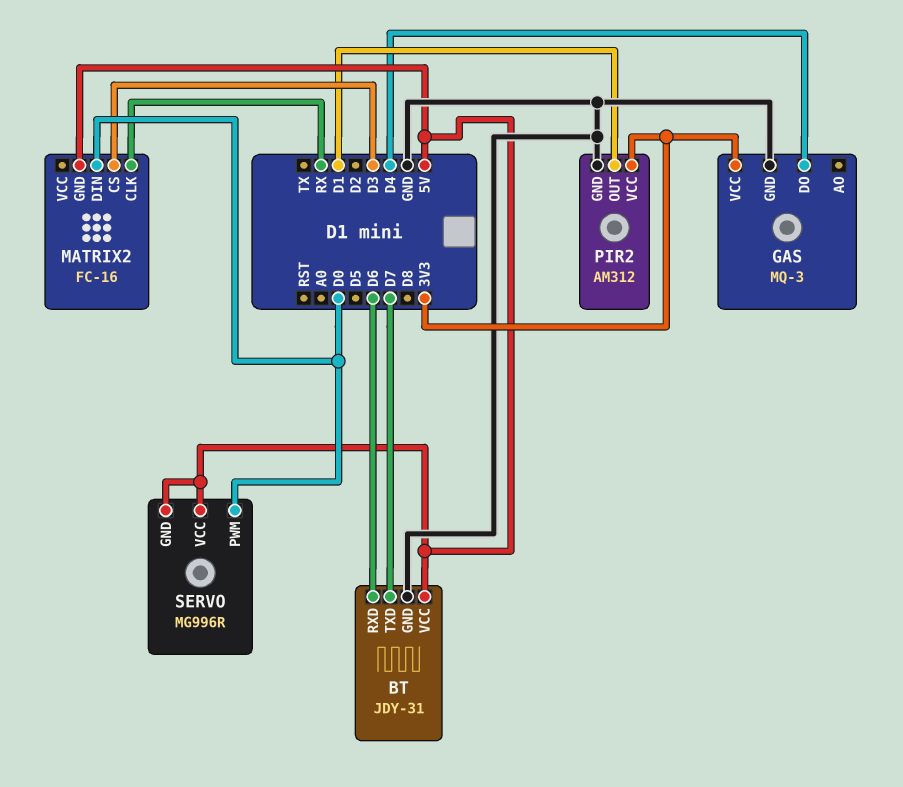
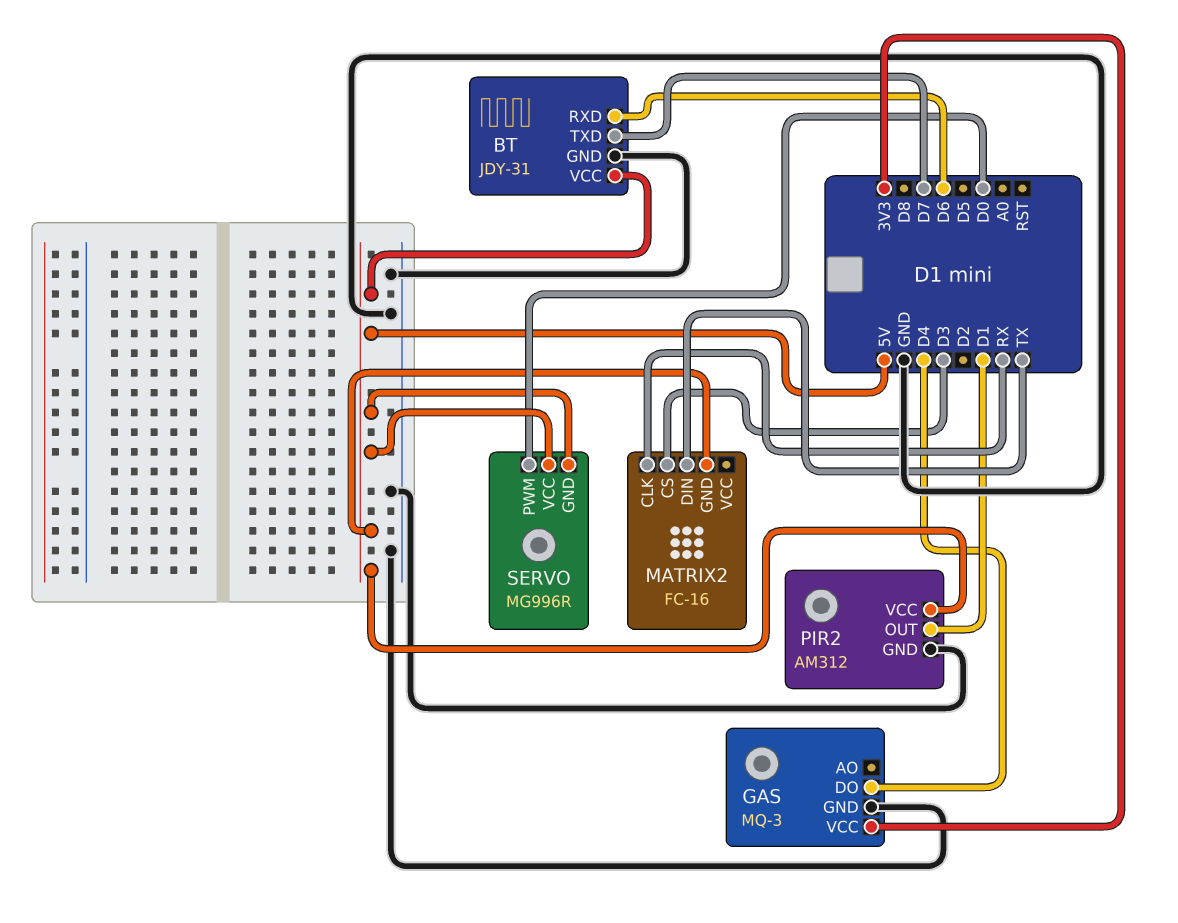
MATRIX2 pin DIN: D0 -> TX
PIR2 pin VCC: 3V3 -> 5V

